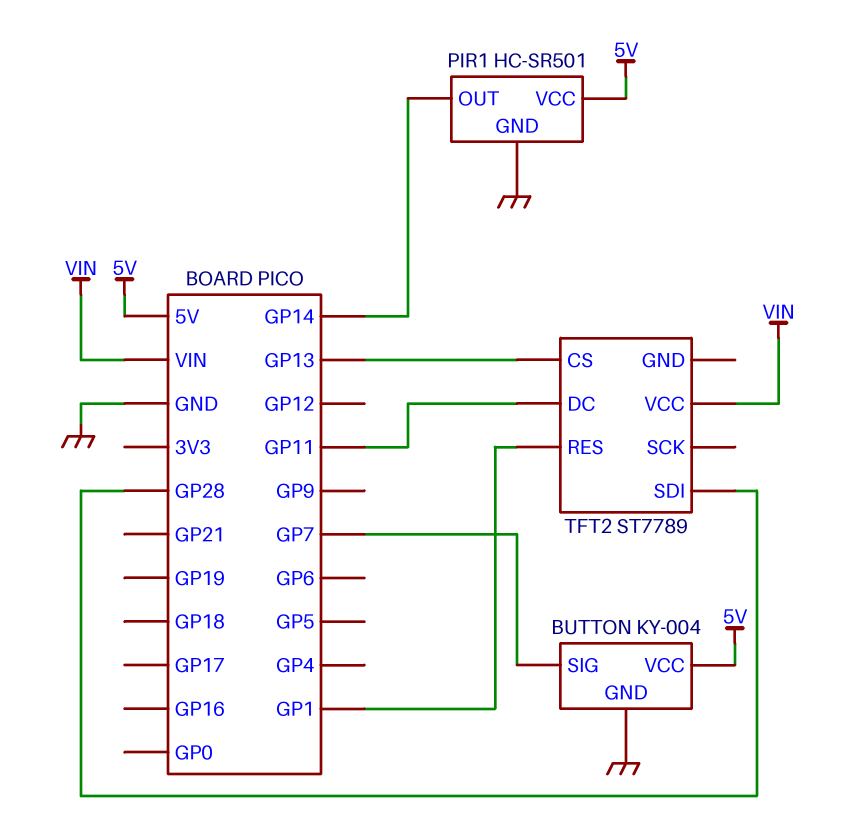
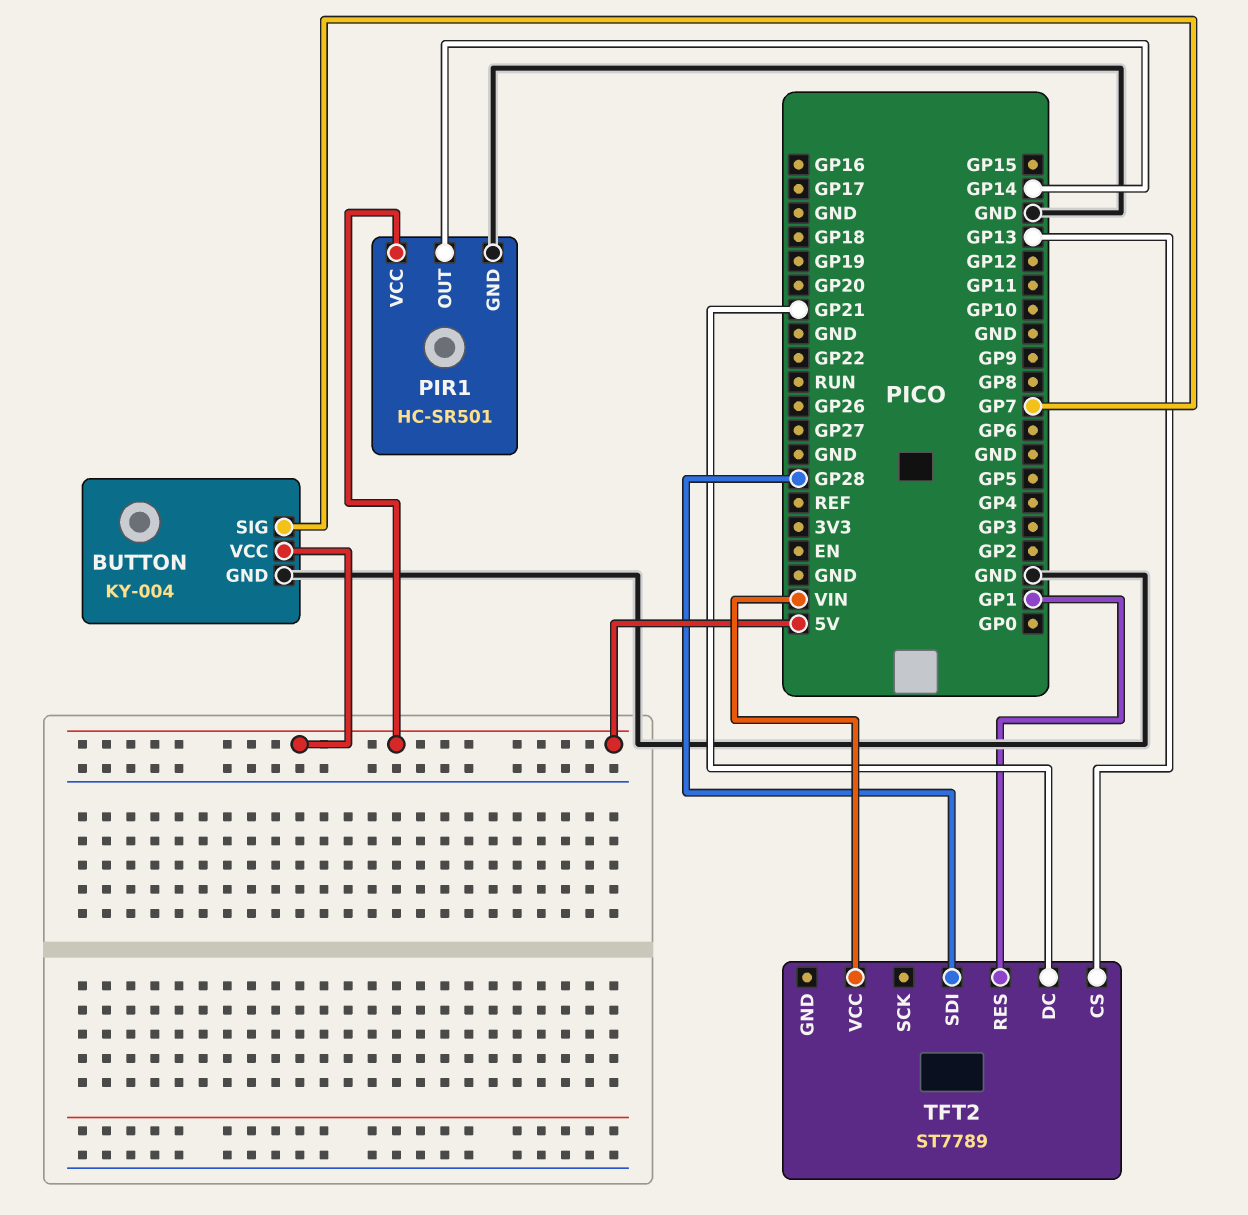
TFT2 pin DC: GP11 -> GP21

